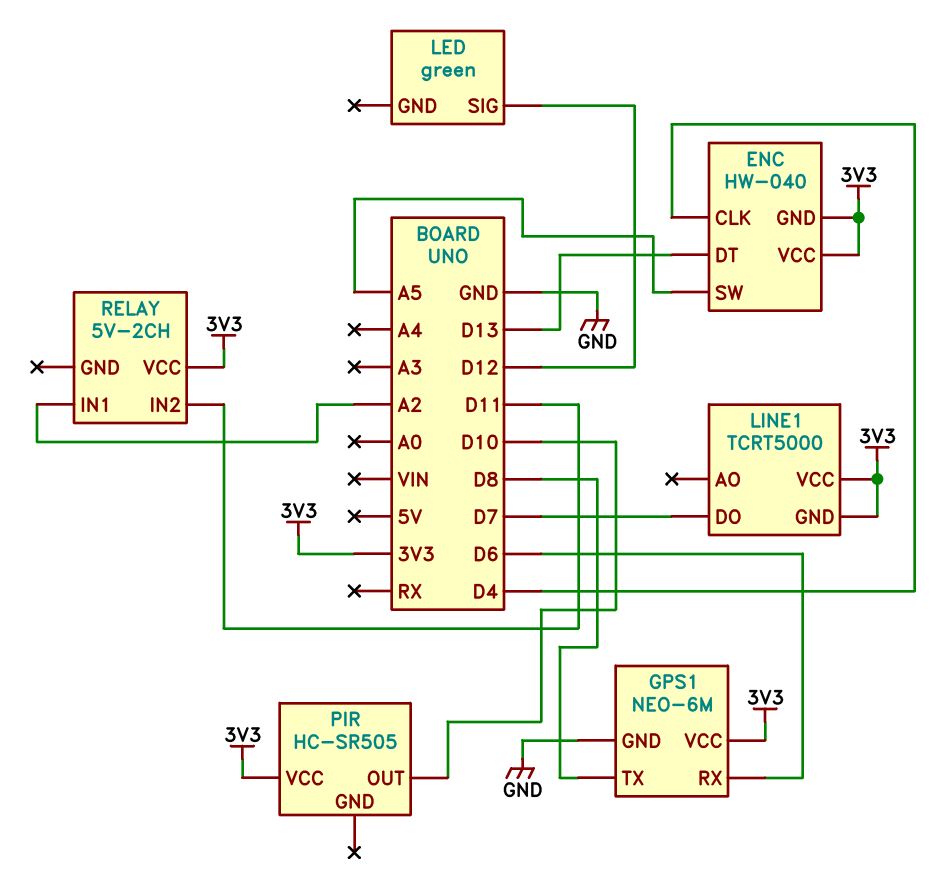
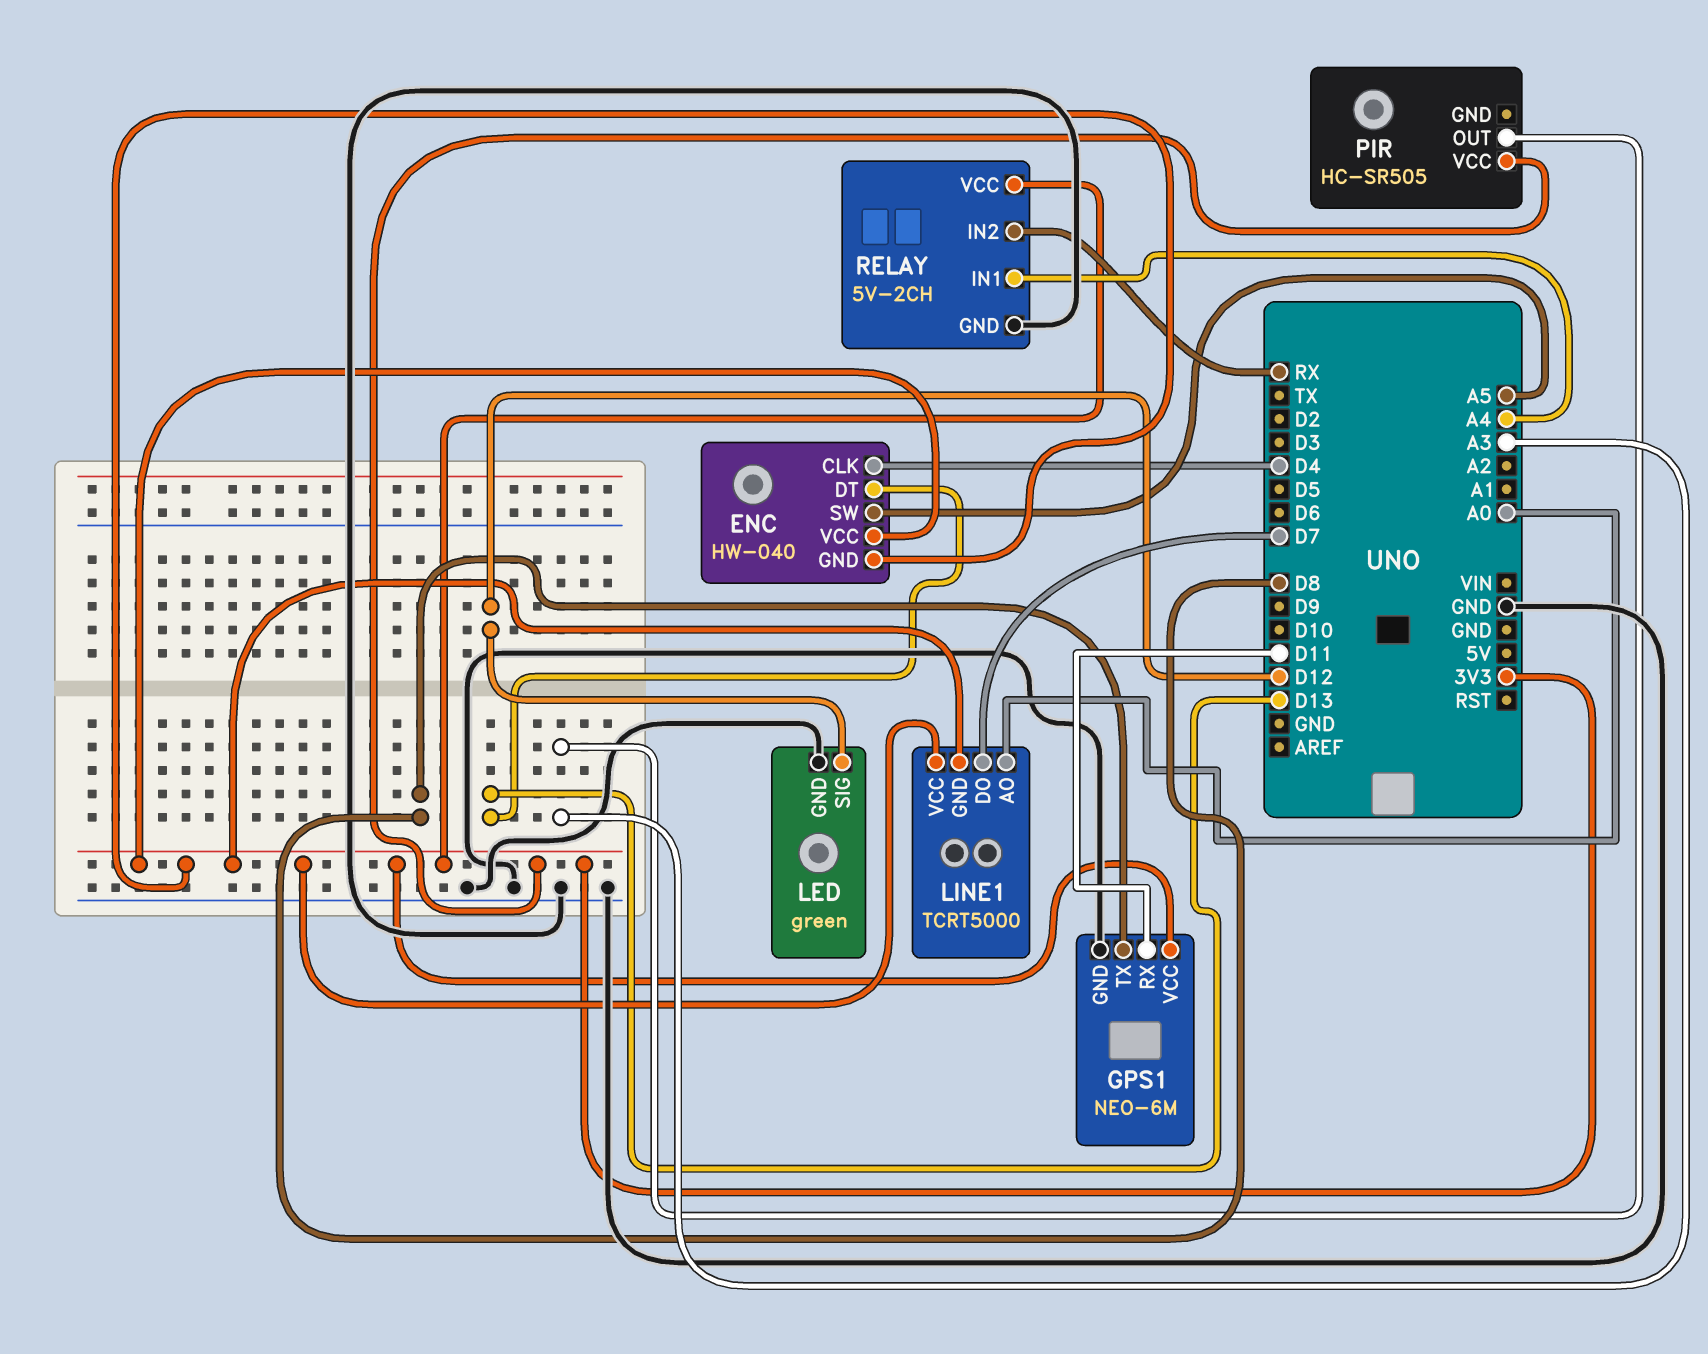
GPS1 pin RX: D6 -> D11
LED pin GND: none -> GND
LINE1 pin AO: none -> A0
PIR pin OUT: D10 -> A3
RELAY pin GND: none -> GND
RELAY pin IN1: A2 -> A4
RELAY pin IN2: D11 -> RX

